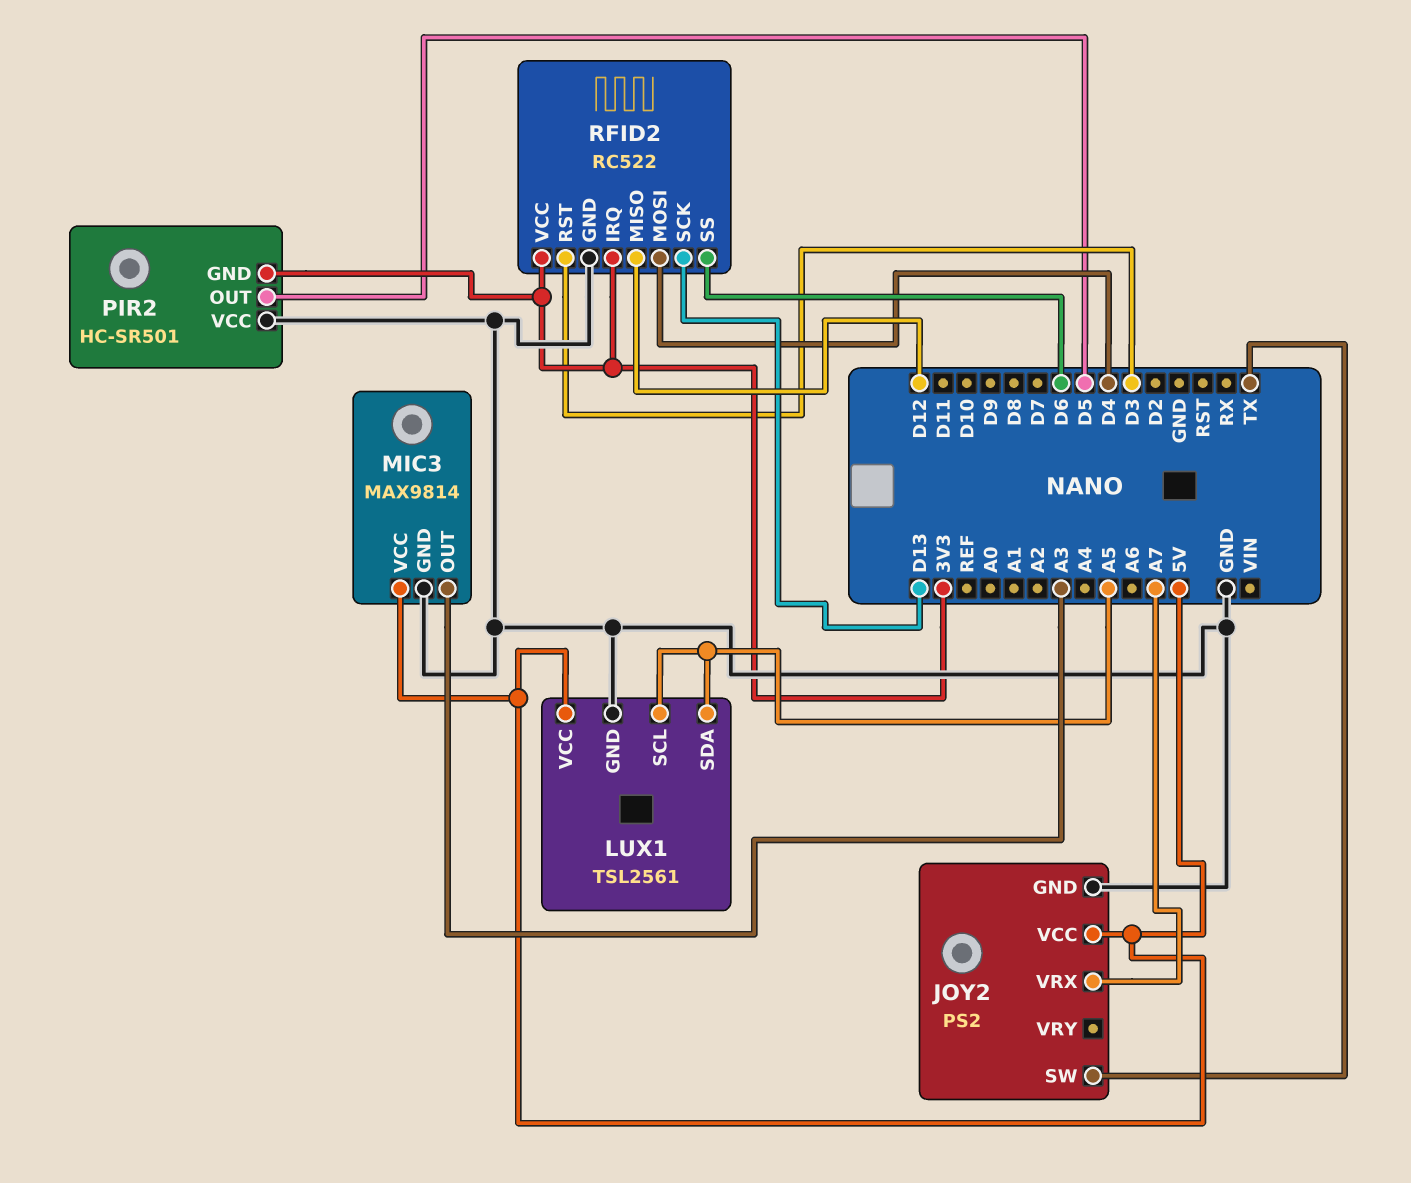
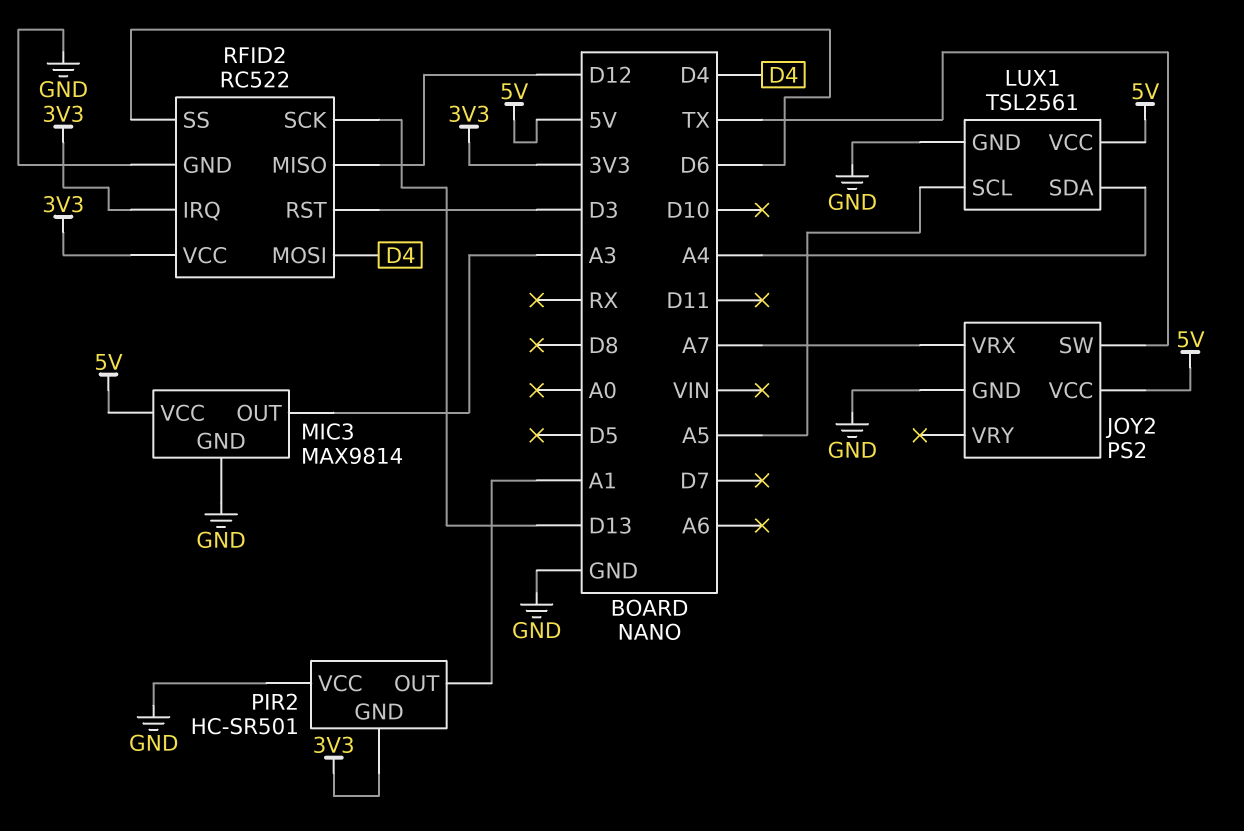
LUX1 pin SDA: A5 -> A4
PIR2 pin OUT: D5 -> A1

